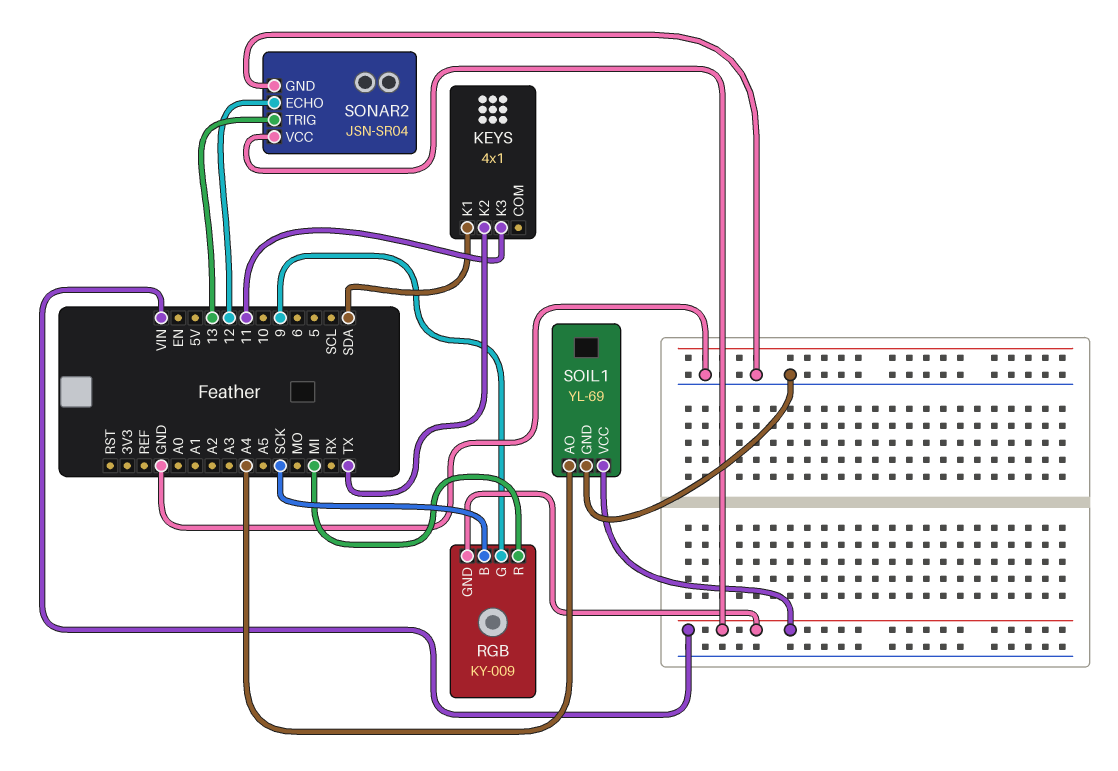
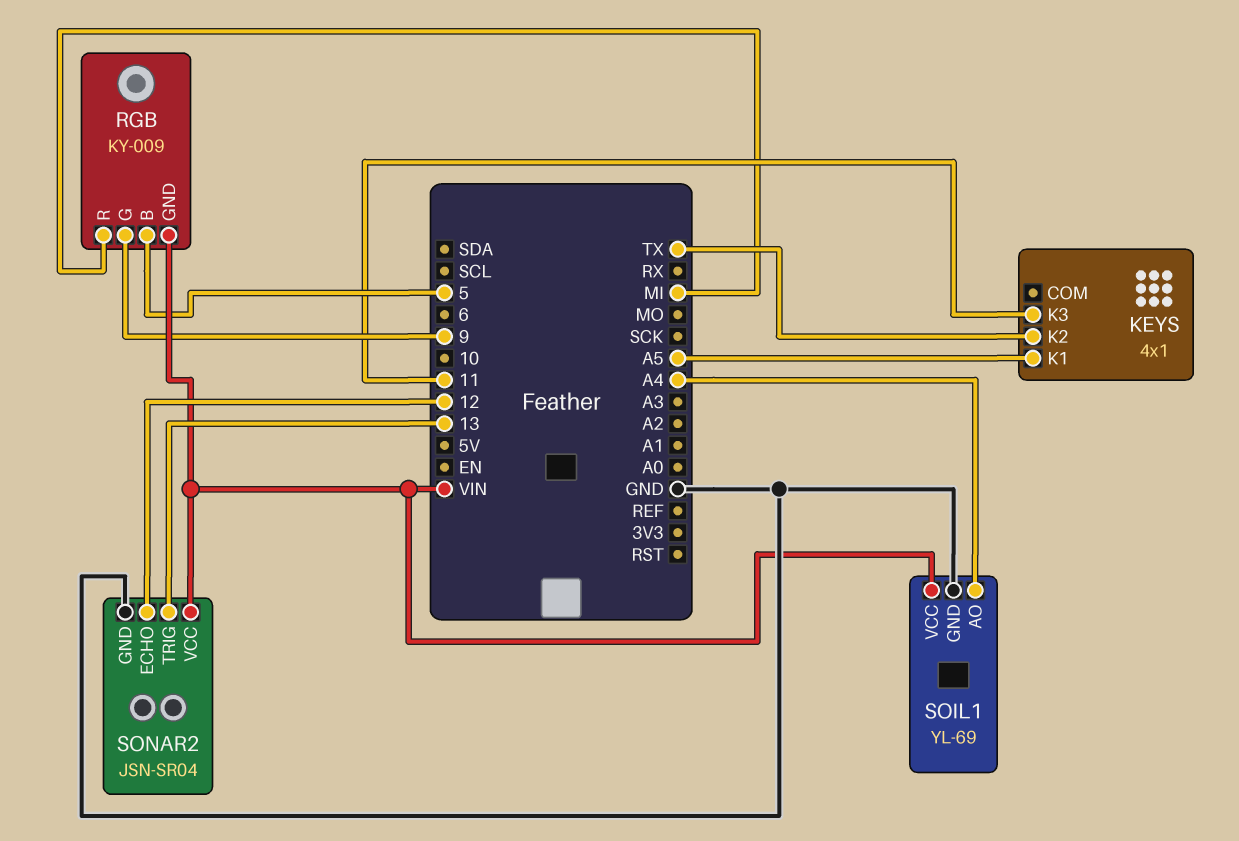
KEYS pin K1: SDA -> A5
RGB pin B: SCK -> 5

